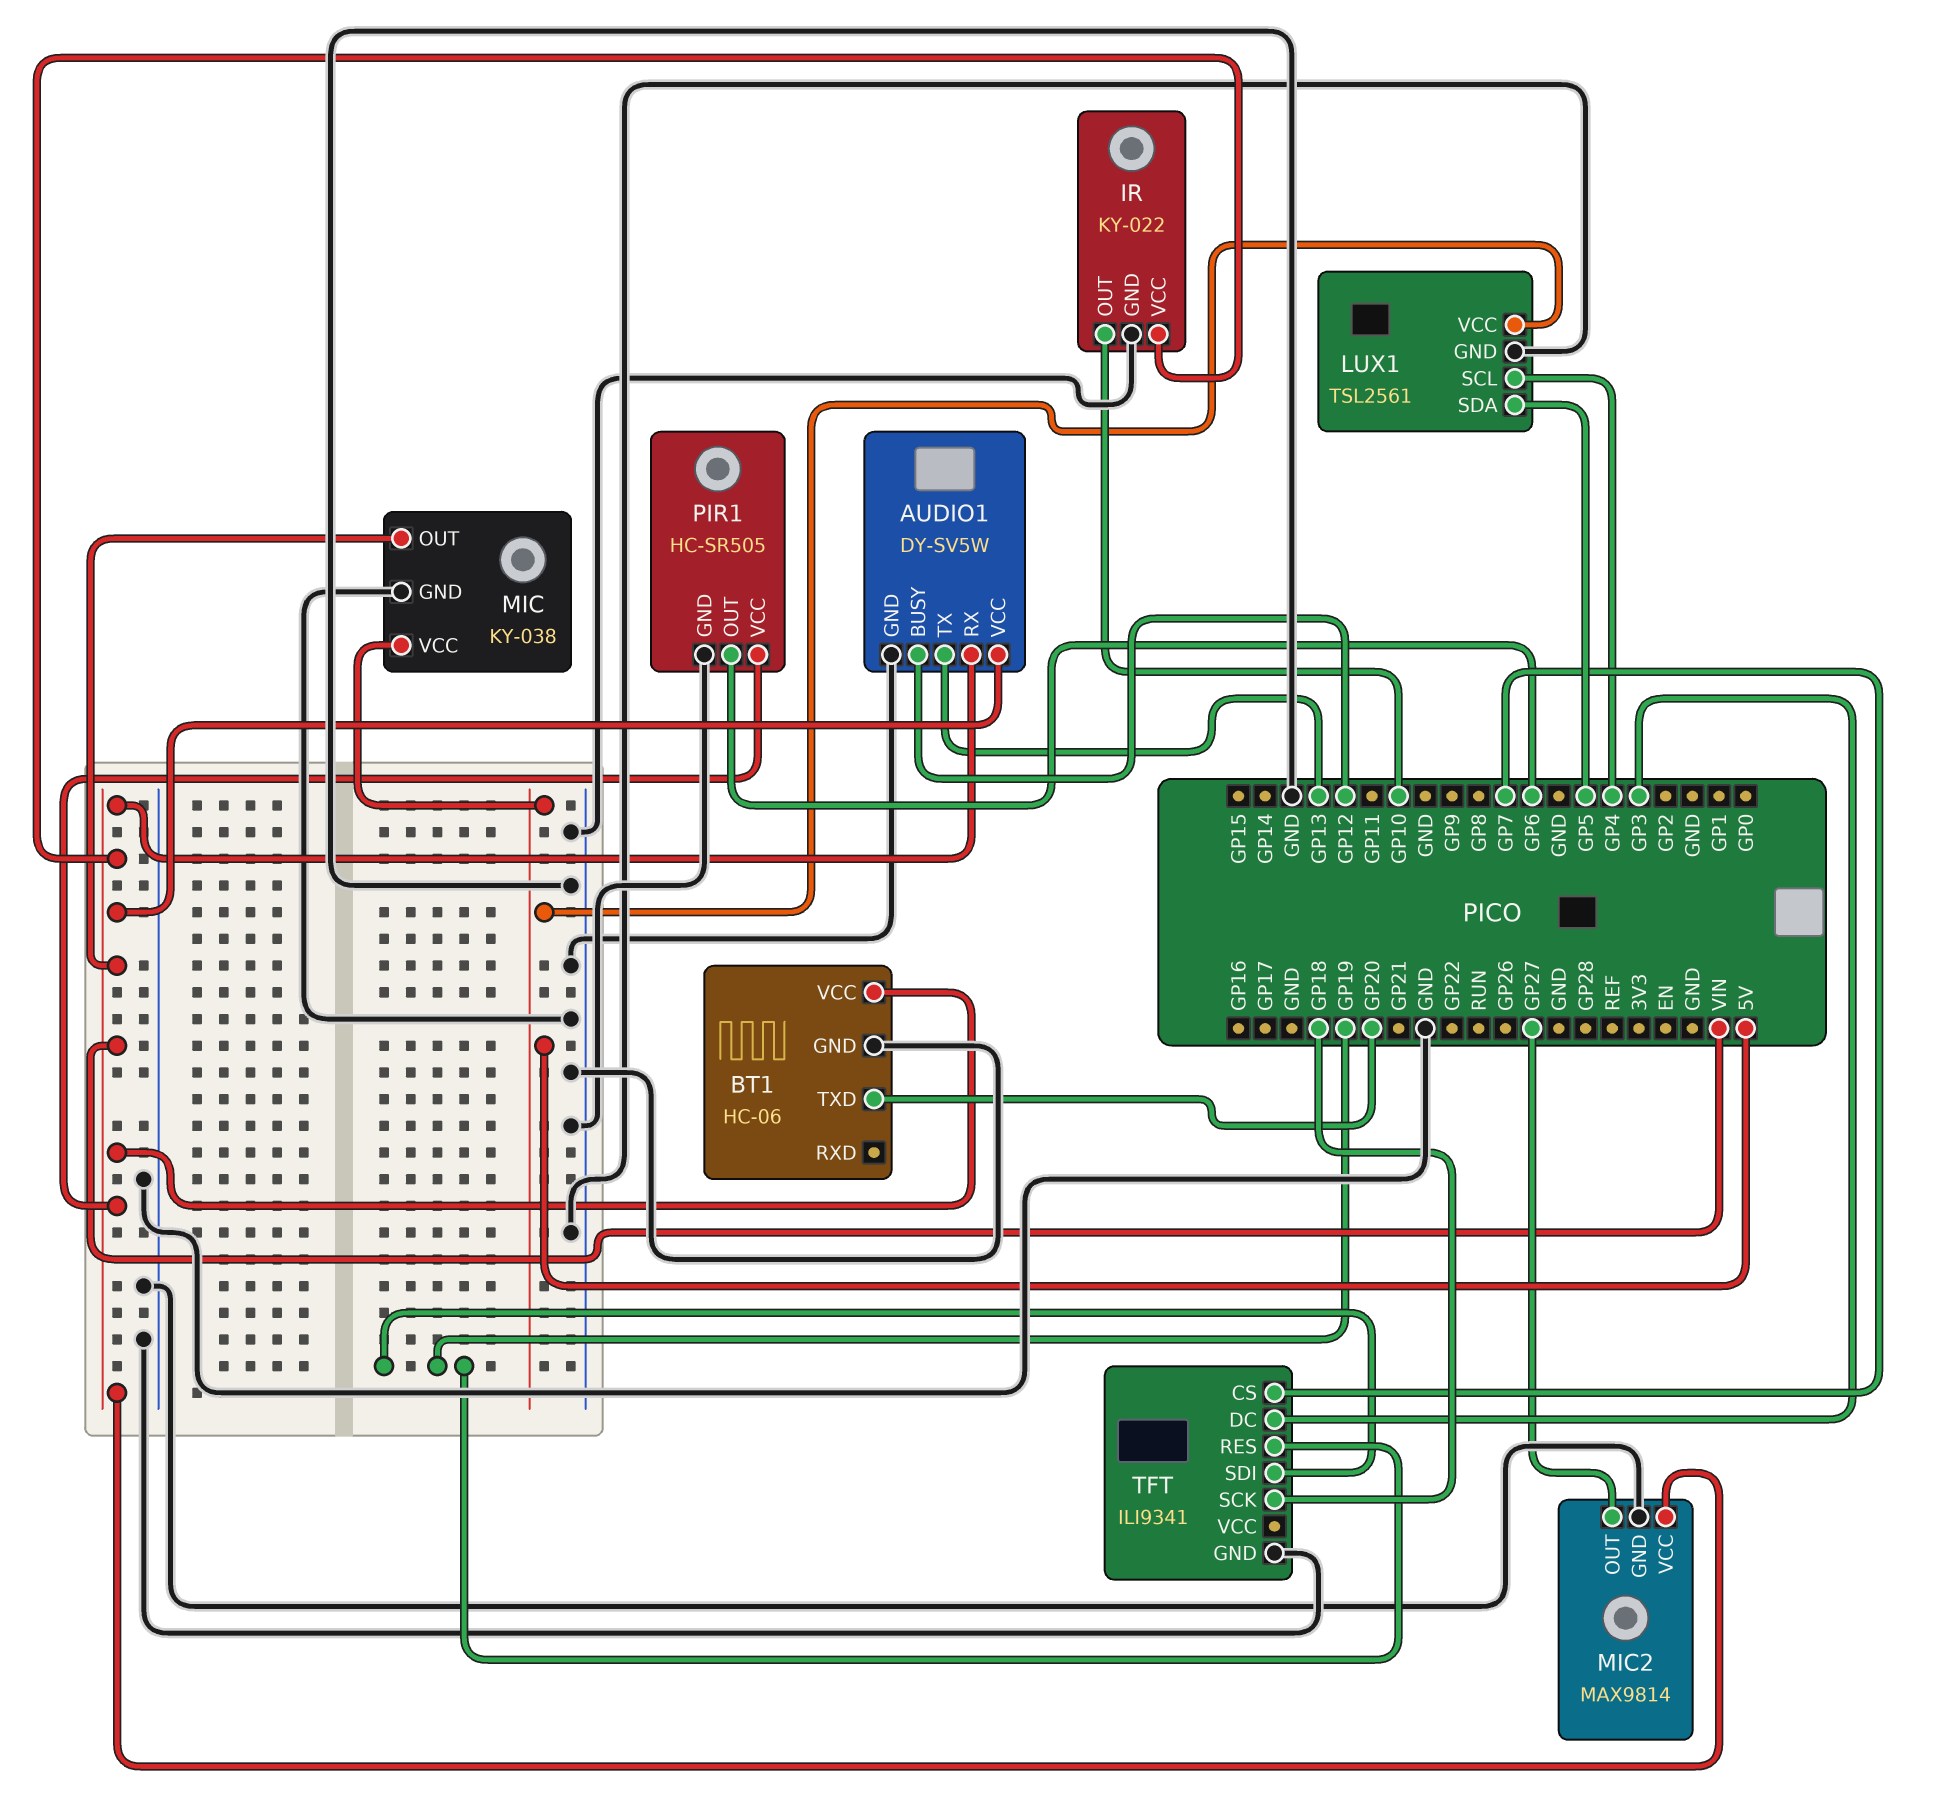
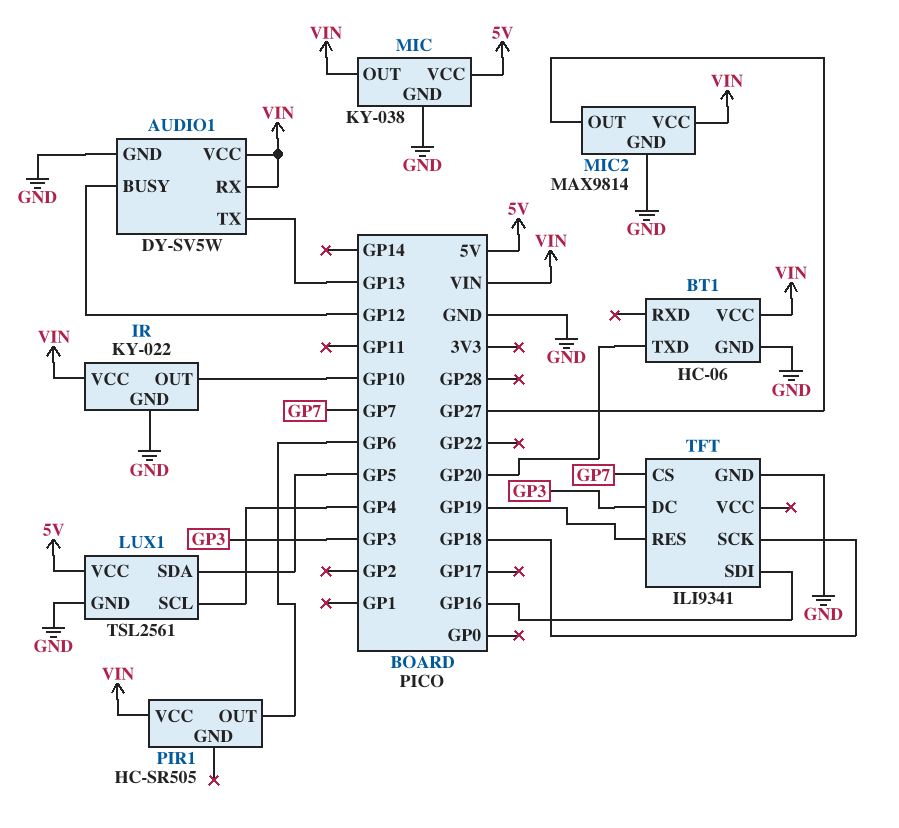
PIR1 pin GND: GND -> none
TFT pin SDI: GP19 -> GP16

